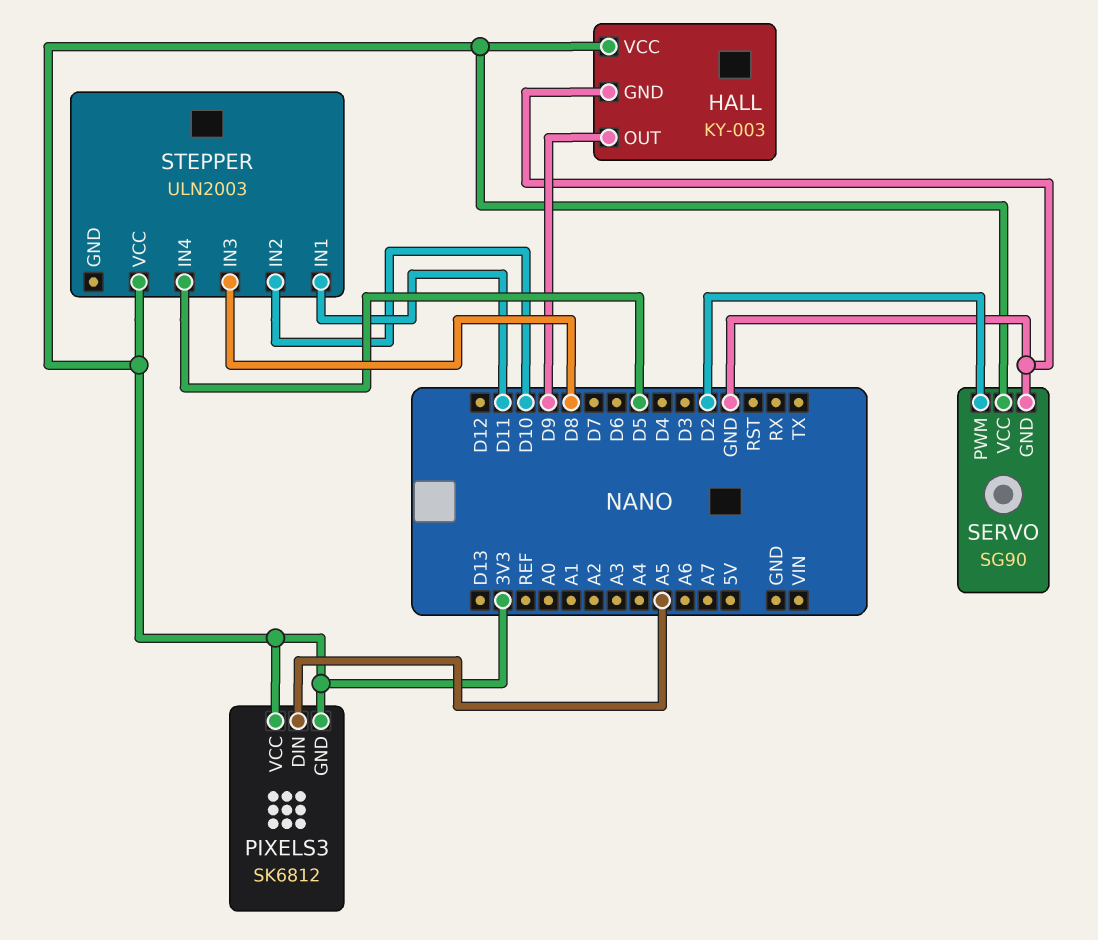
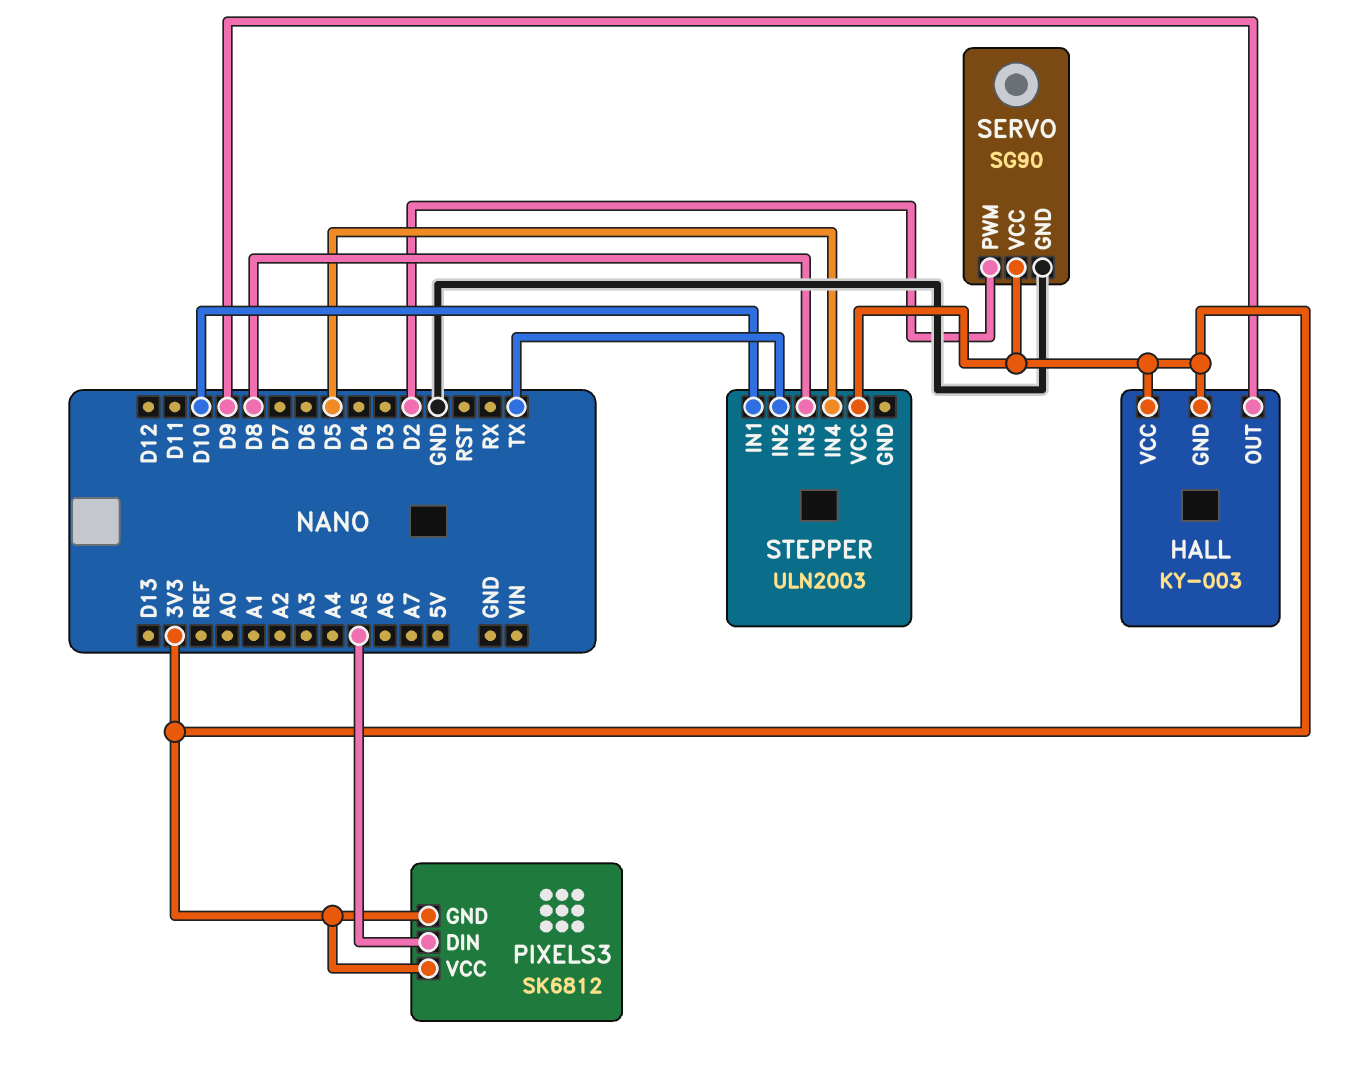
HALL pin GND: GND -> 3V3
STEPPER pin IN1: D11 -> D10
STEPPER pin IN2: D10 -> TX

